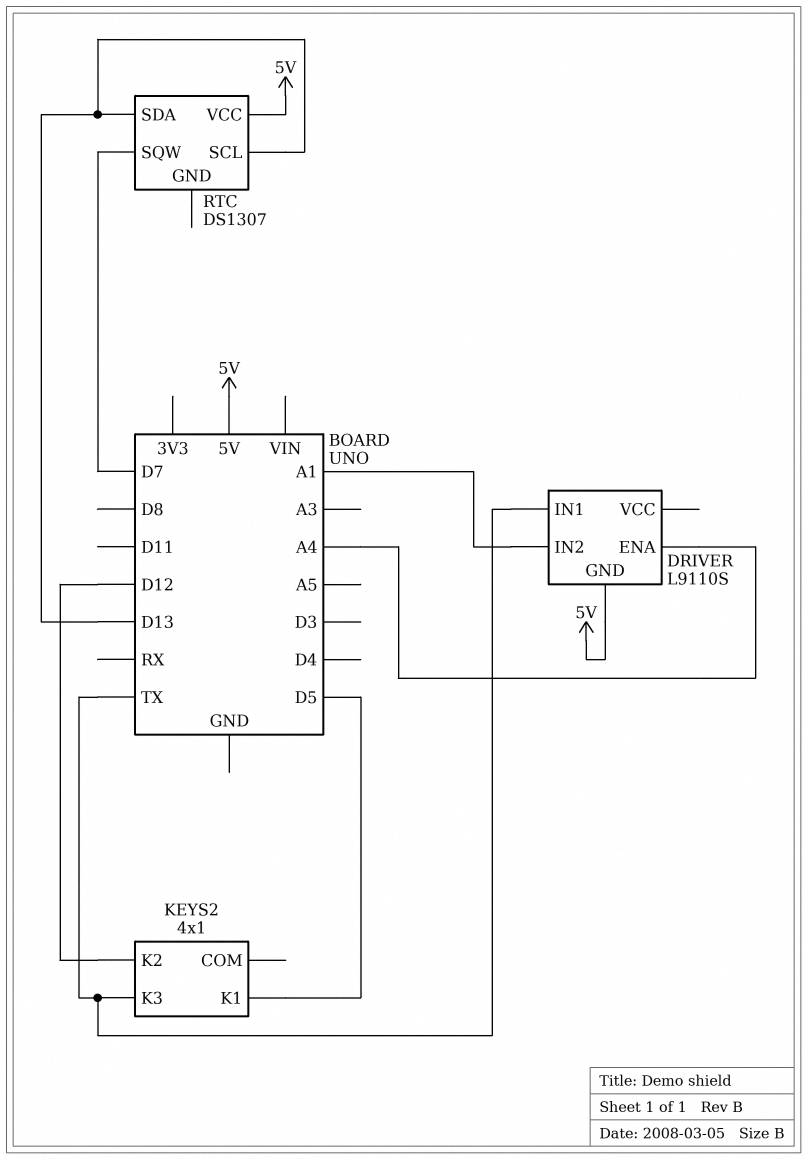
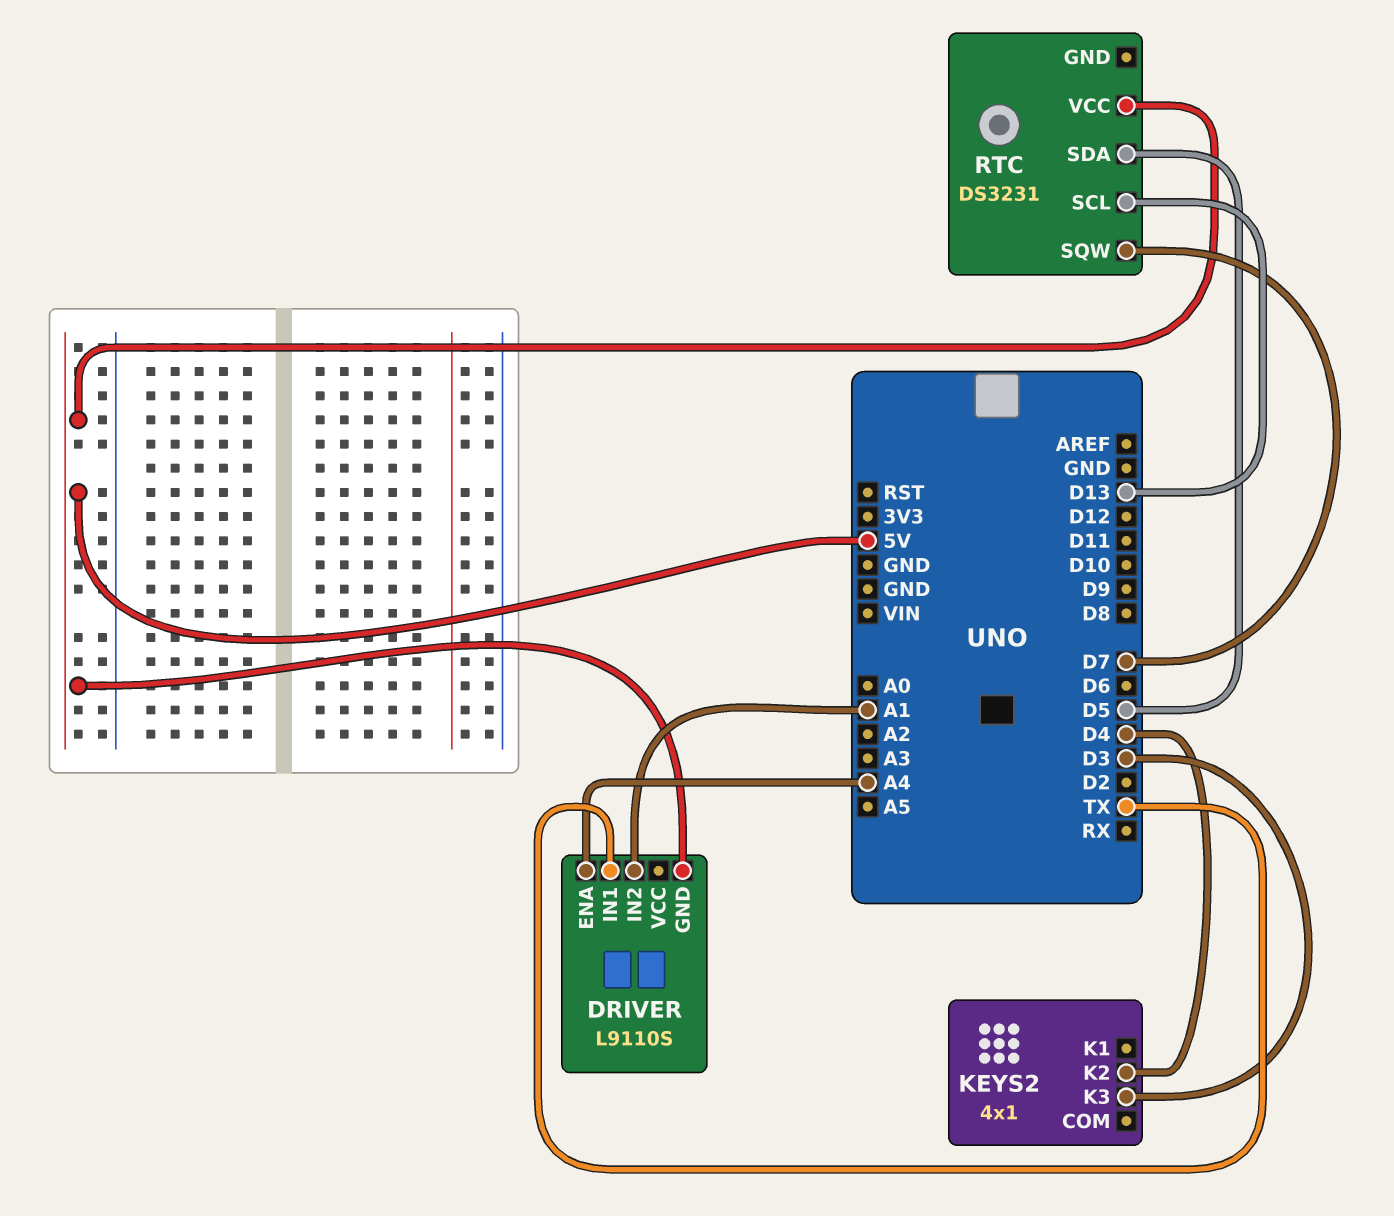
KEYS2 pin K1: D5 -> none
KEYS2 pin K2: D12 -> D4
KEYS2 pin K3: TX -> D3
RTC: DS1307 -> DS3231
RTC pin SDA: D13 -> D5

